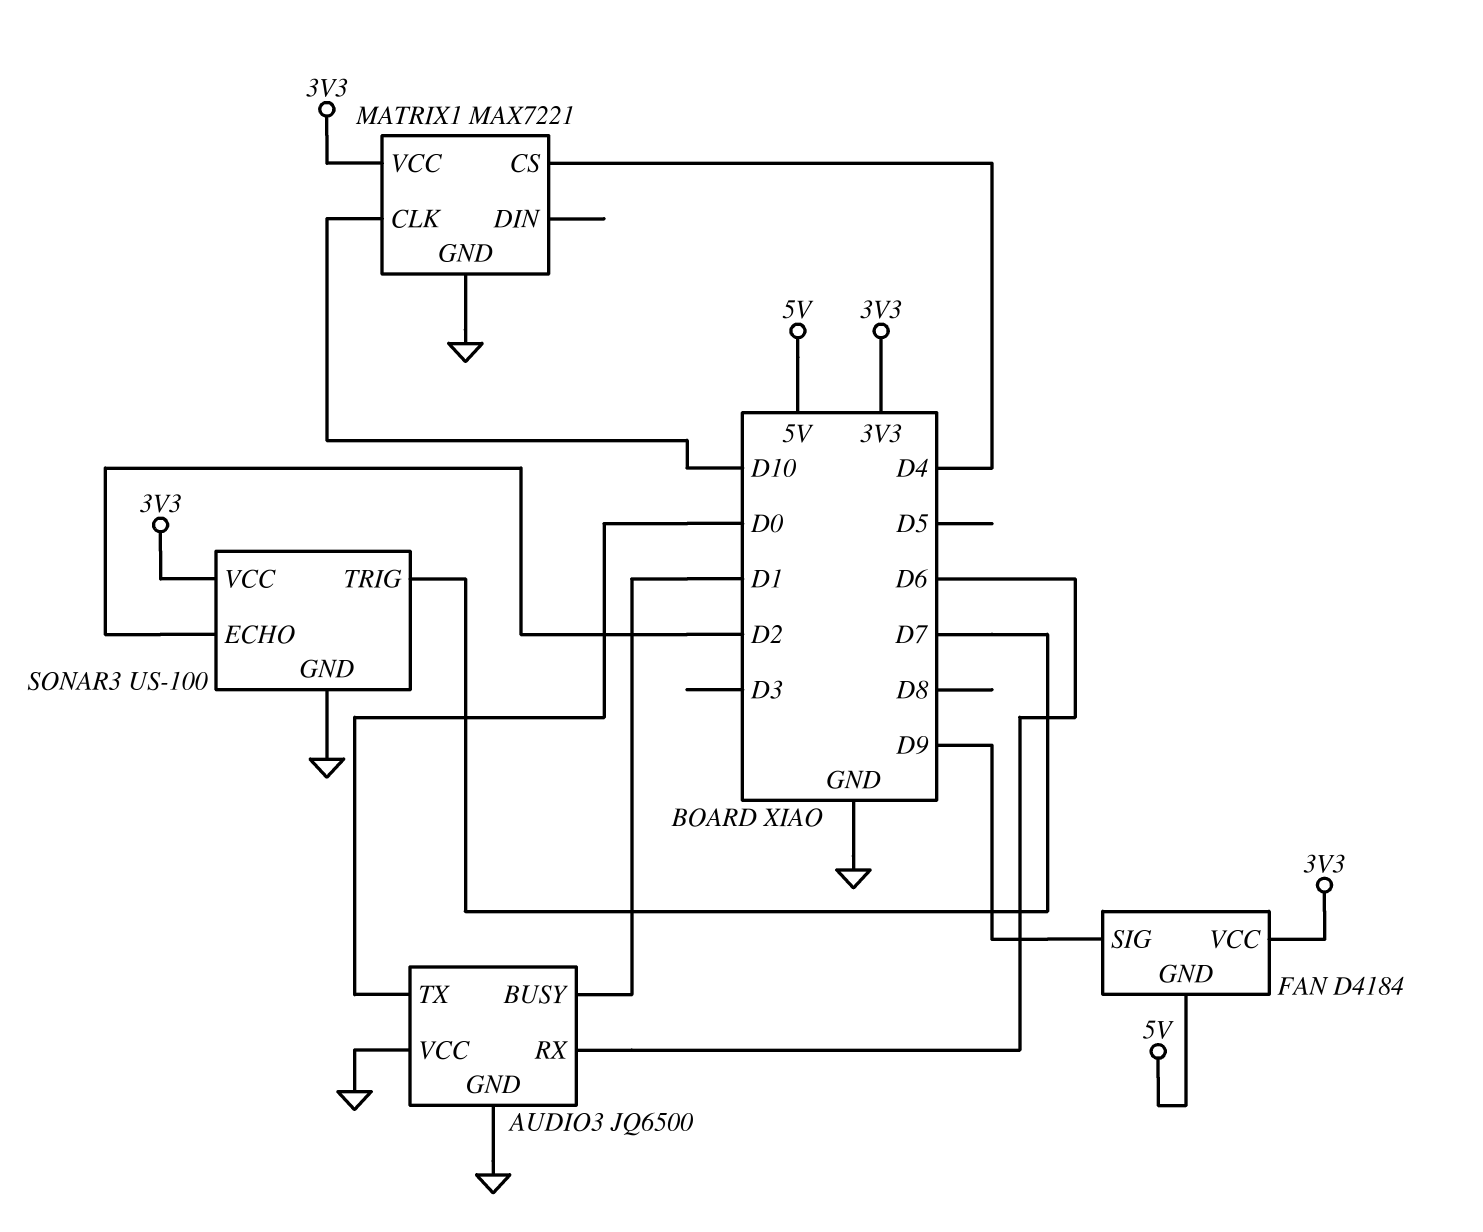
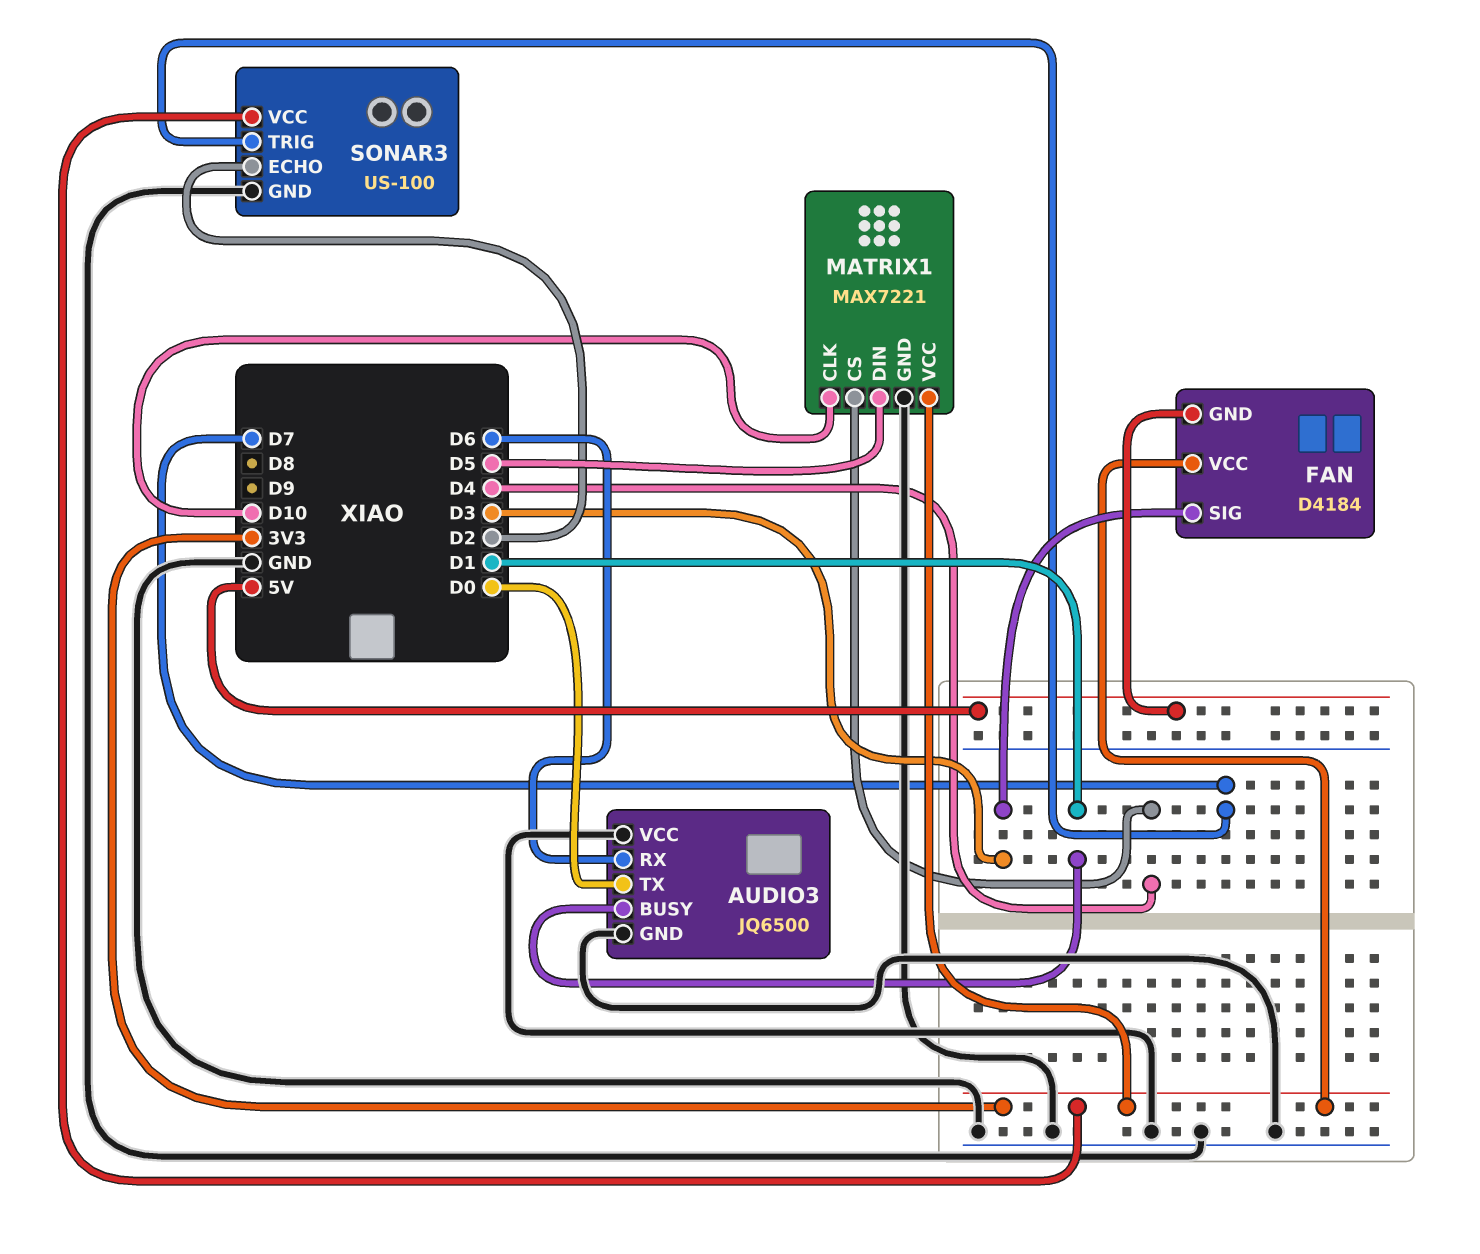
FAN pin SIG: D9 -> D3
MATRIX1 pin DIN: none -> D5

